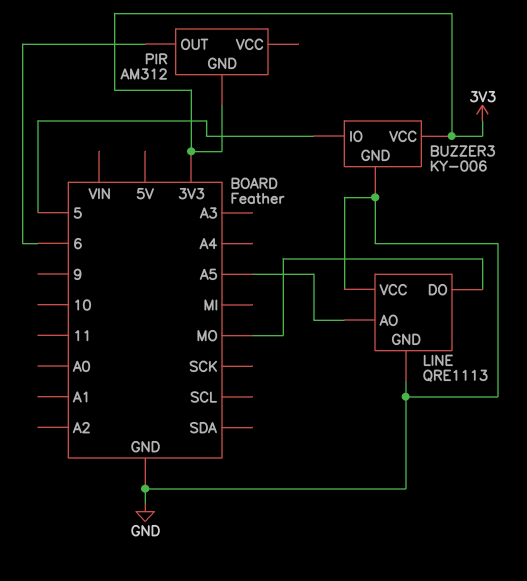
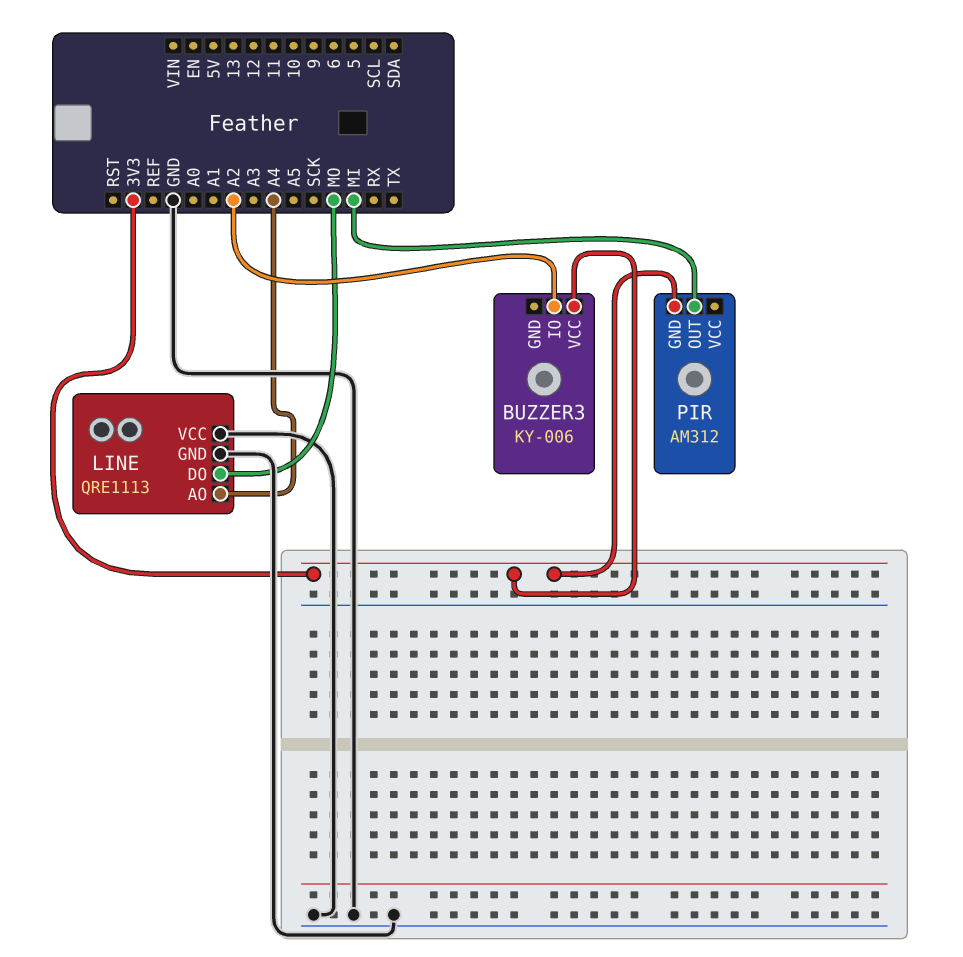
BUZZER3 pin GND: GND -> none
BUZZER3 pin IO: 5 -> A2
LINE pin AO: A5 -> A4
PIR pin OUT: 6 -> MI

